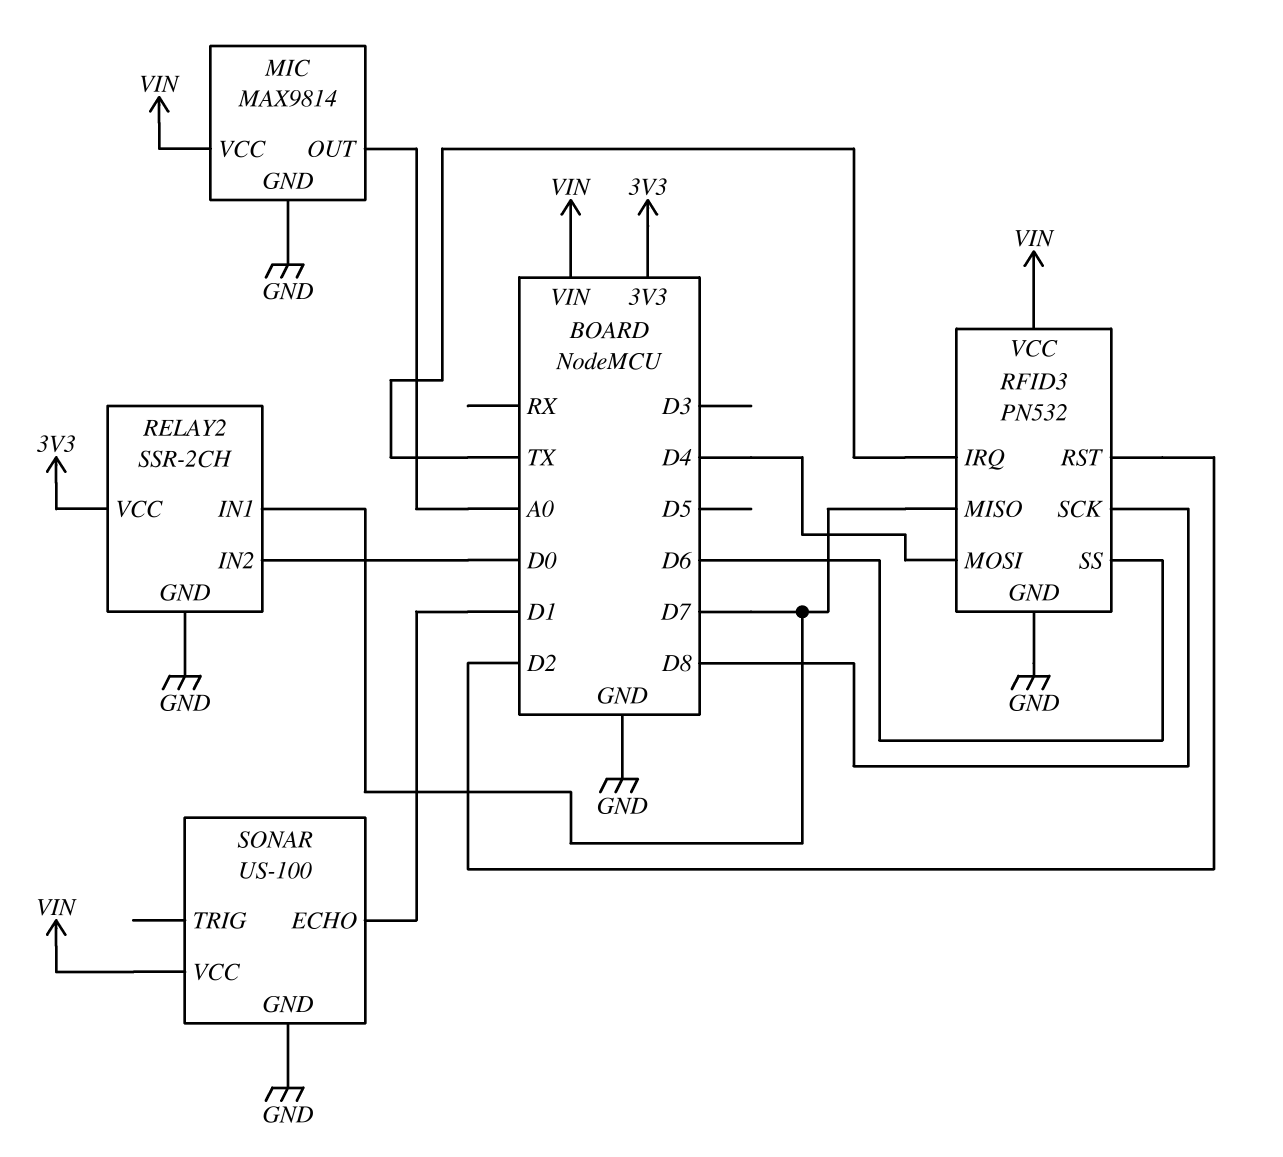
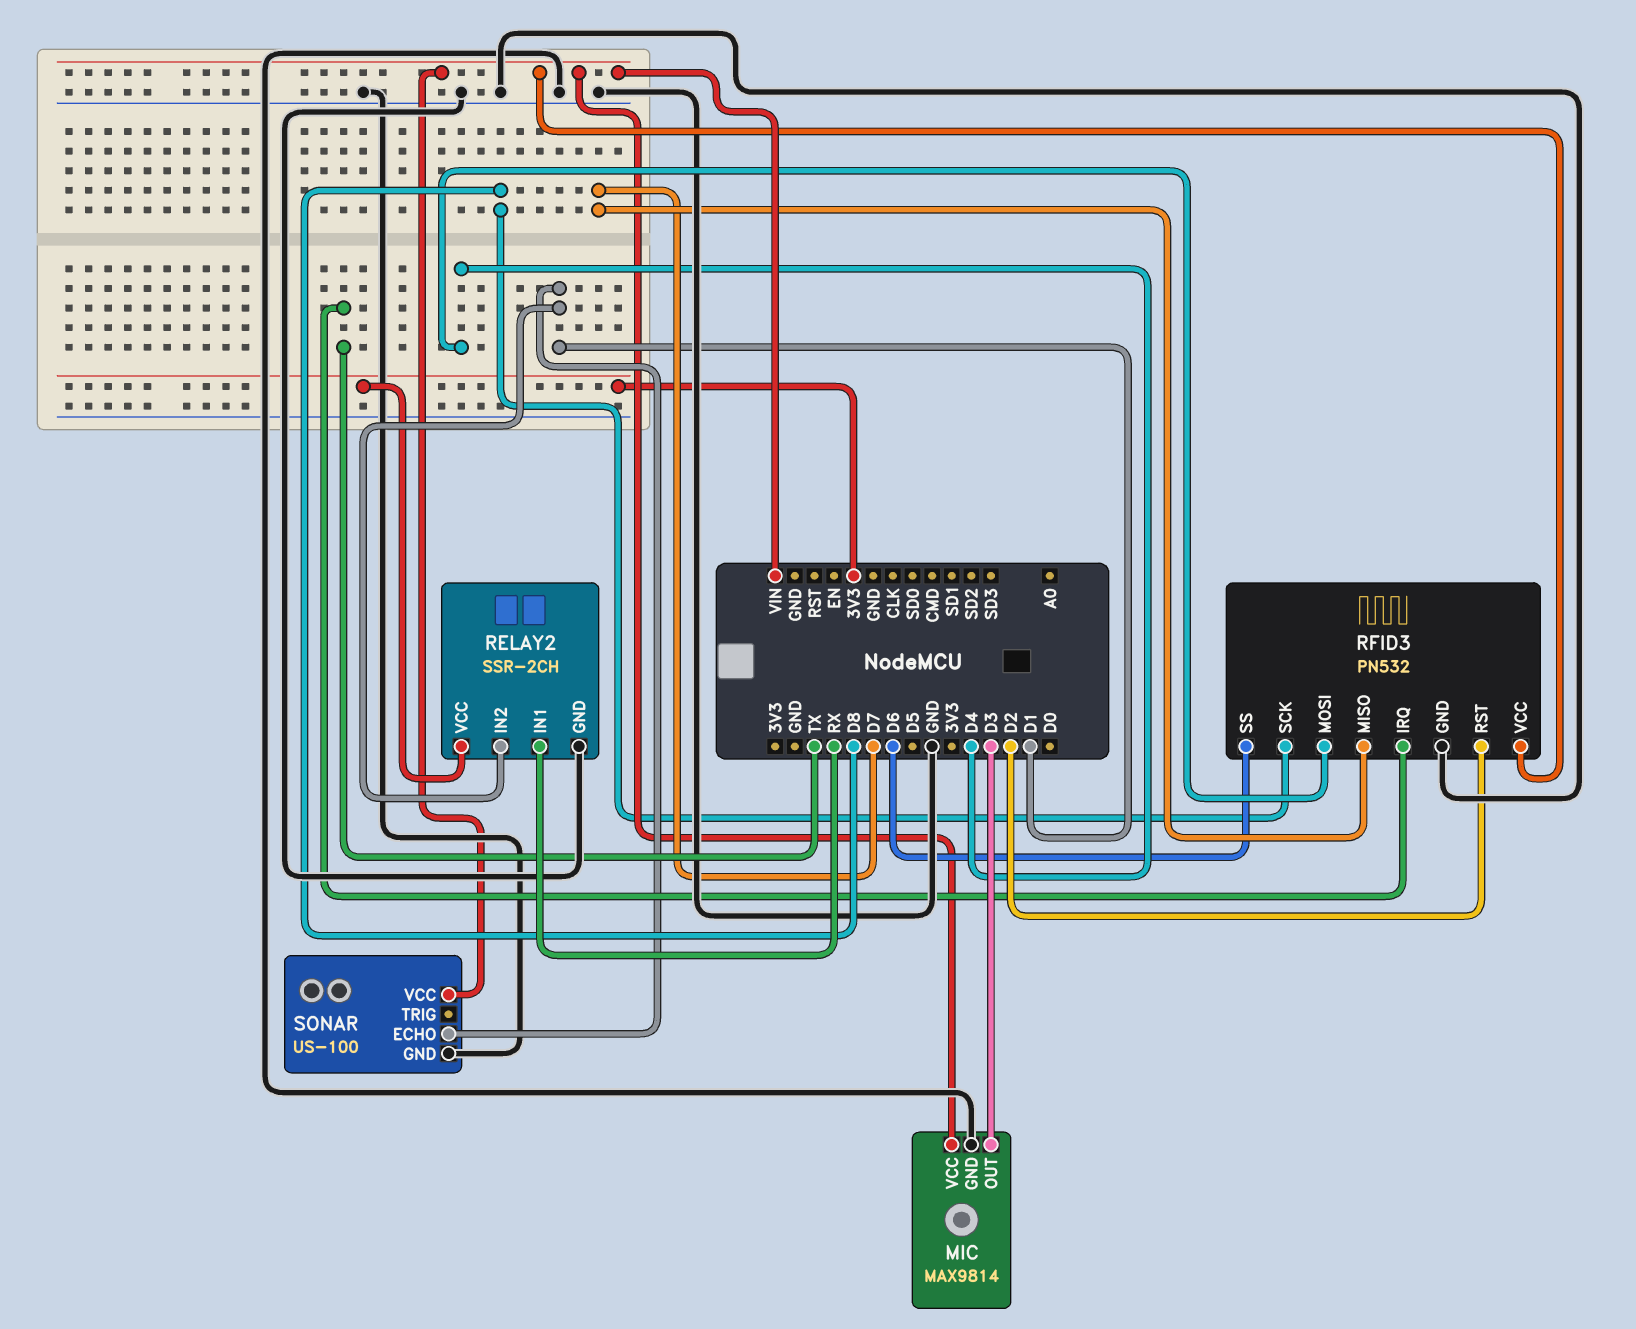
MIC pin OUT: A0 -> D3
RELAY2 pin IN1: D7 -> RX
RELAY2 pin IN2: D0 -> D1

